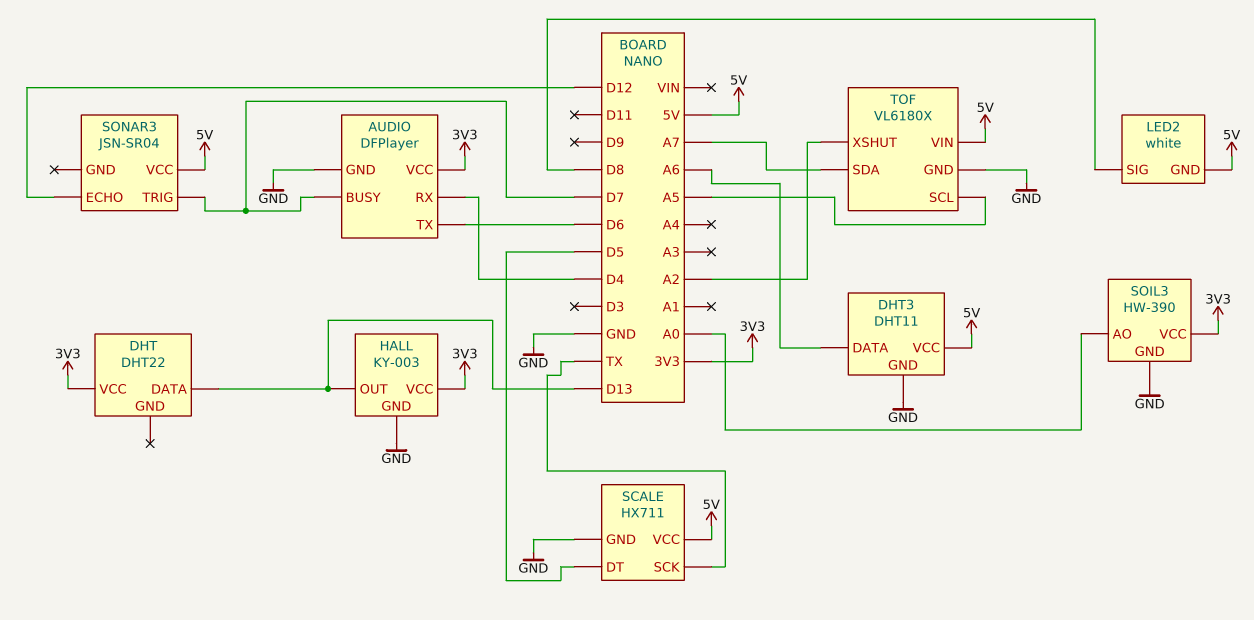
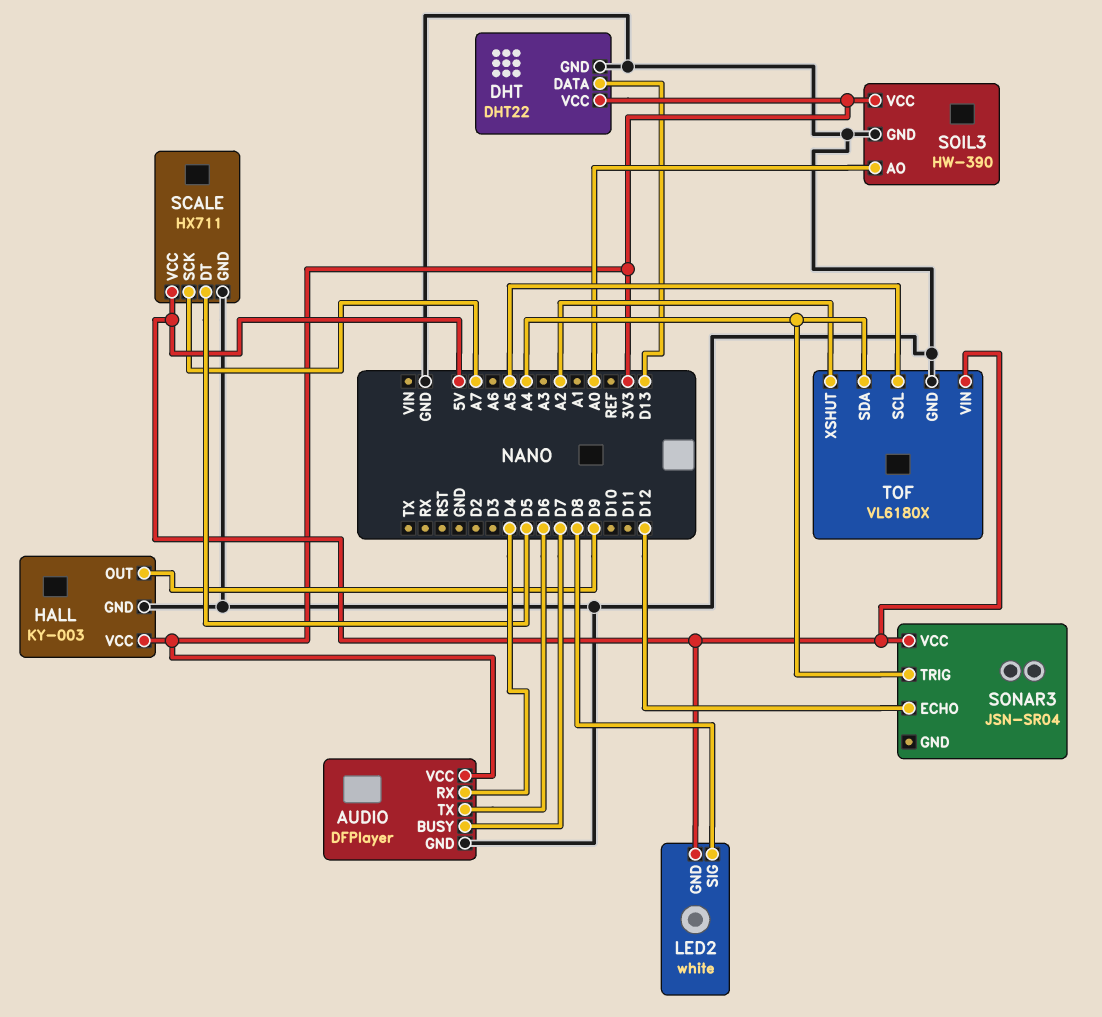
DHT pin GND: none -> GND
DHT3: DHT11 -> none
DHT3 pin DATA: A6 -> none
DHT3 pin GND: GND -> none
DHT3 pin VCC: 5V -> none
HALL pin OUT: D13 -> D9
SCALE pin SCK: TX -> A7
SONAR3 pin TRIG: D7 -> A4
TOF pin SDA: A7 -> A4

